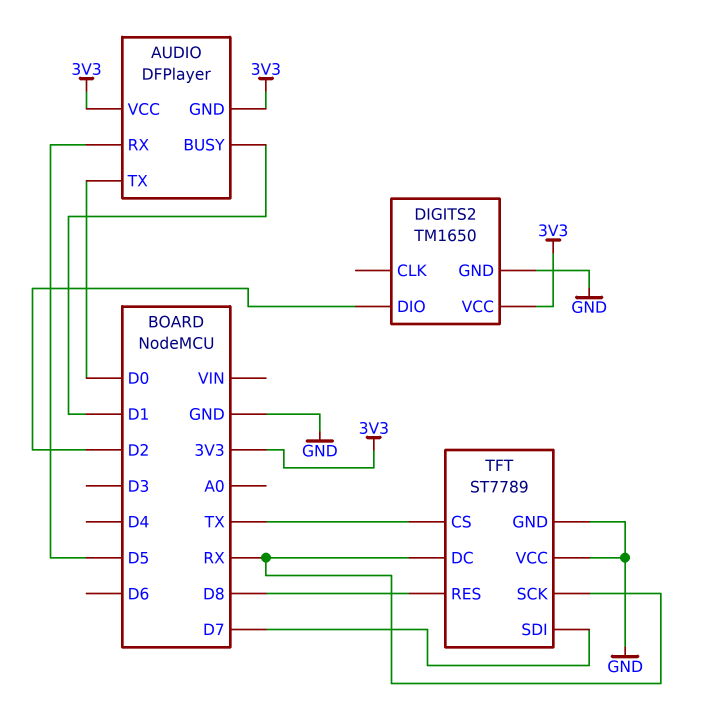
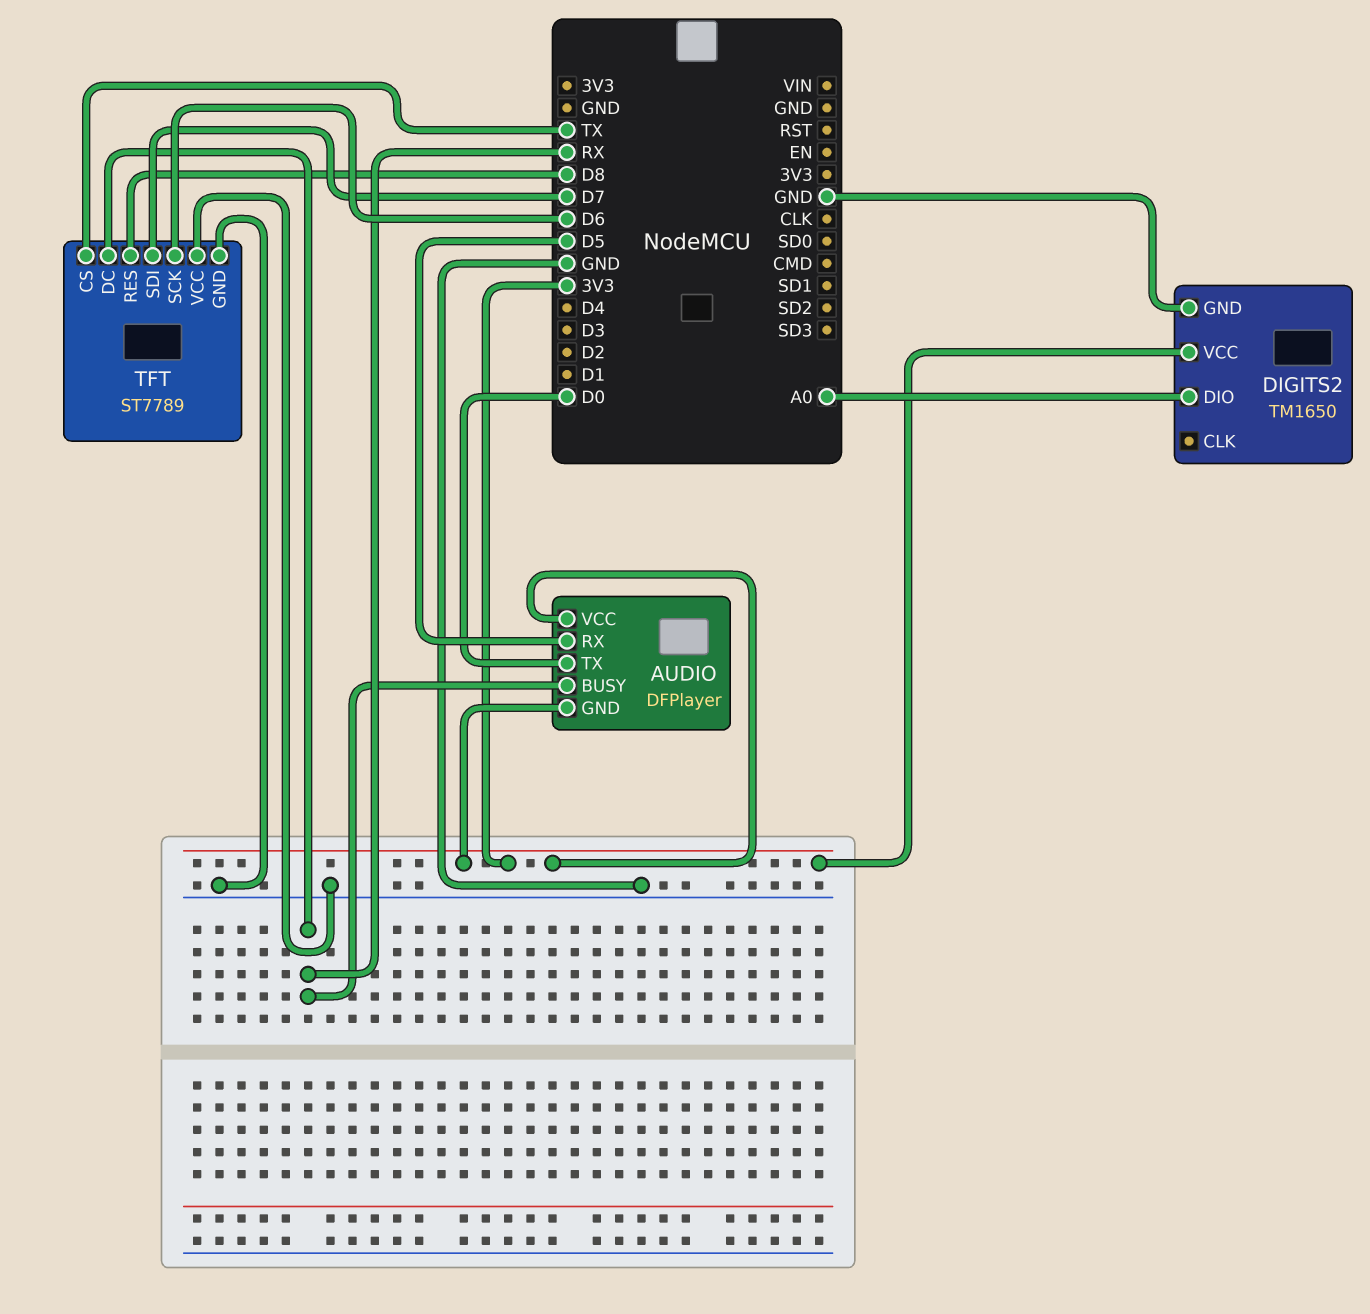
AUDIO pin BUSY: D1 -> RX
DIGITS2 pin DIO: D2 -> A0
TFT pin SCK: RX -> D6

